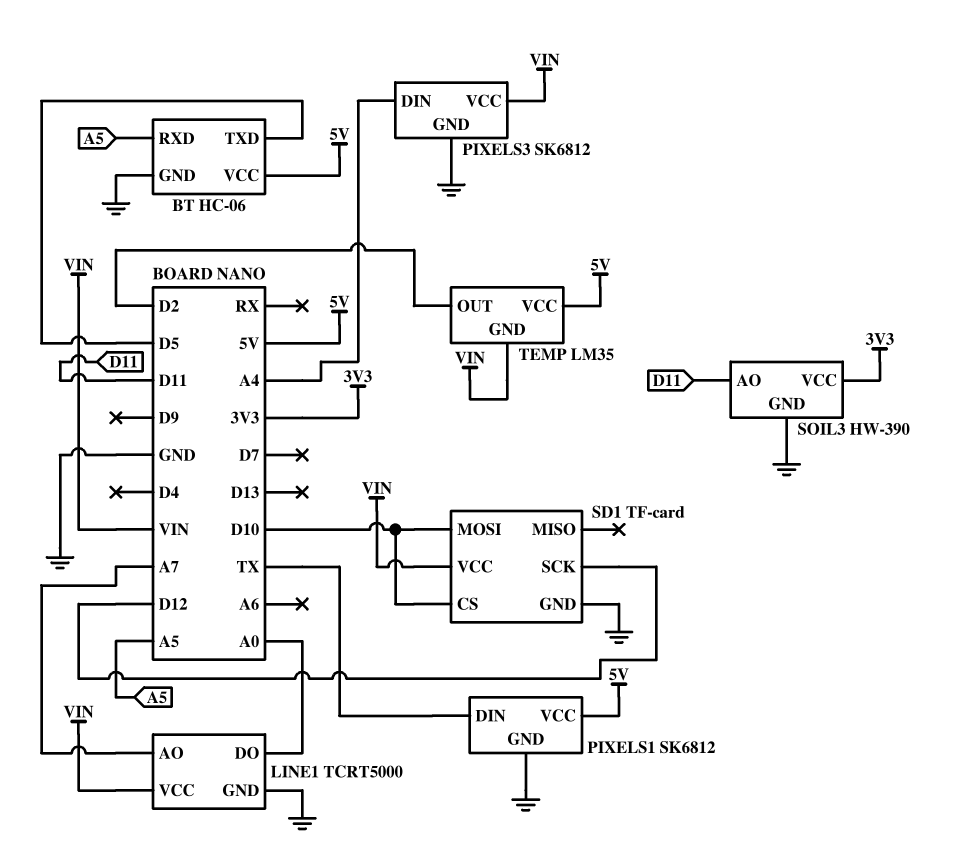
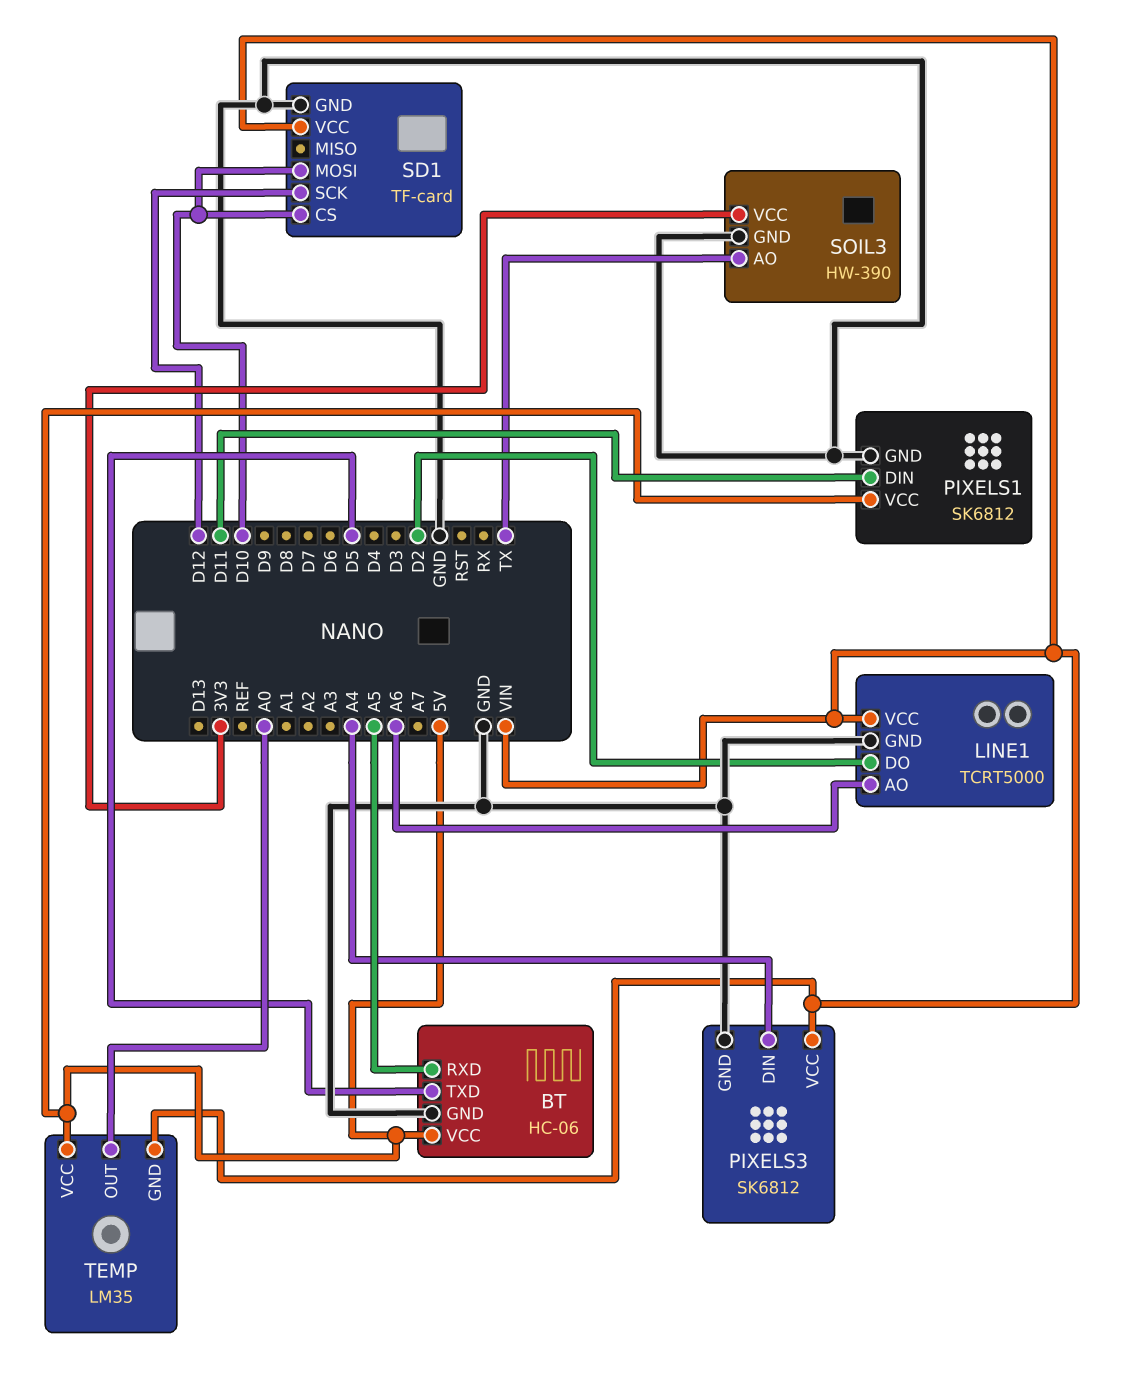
LINE1 pin AO: A7 -> A6
LINE1 pin DO: A0 -> D2
PIXELS1 pin DIN: TX -> D11
SOIL3 pin AO: D11 -> TX
TEMP pin OUT: D2 -> A0

